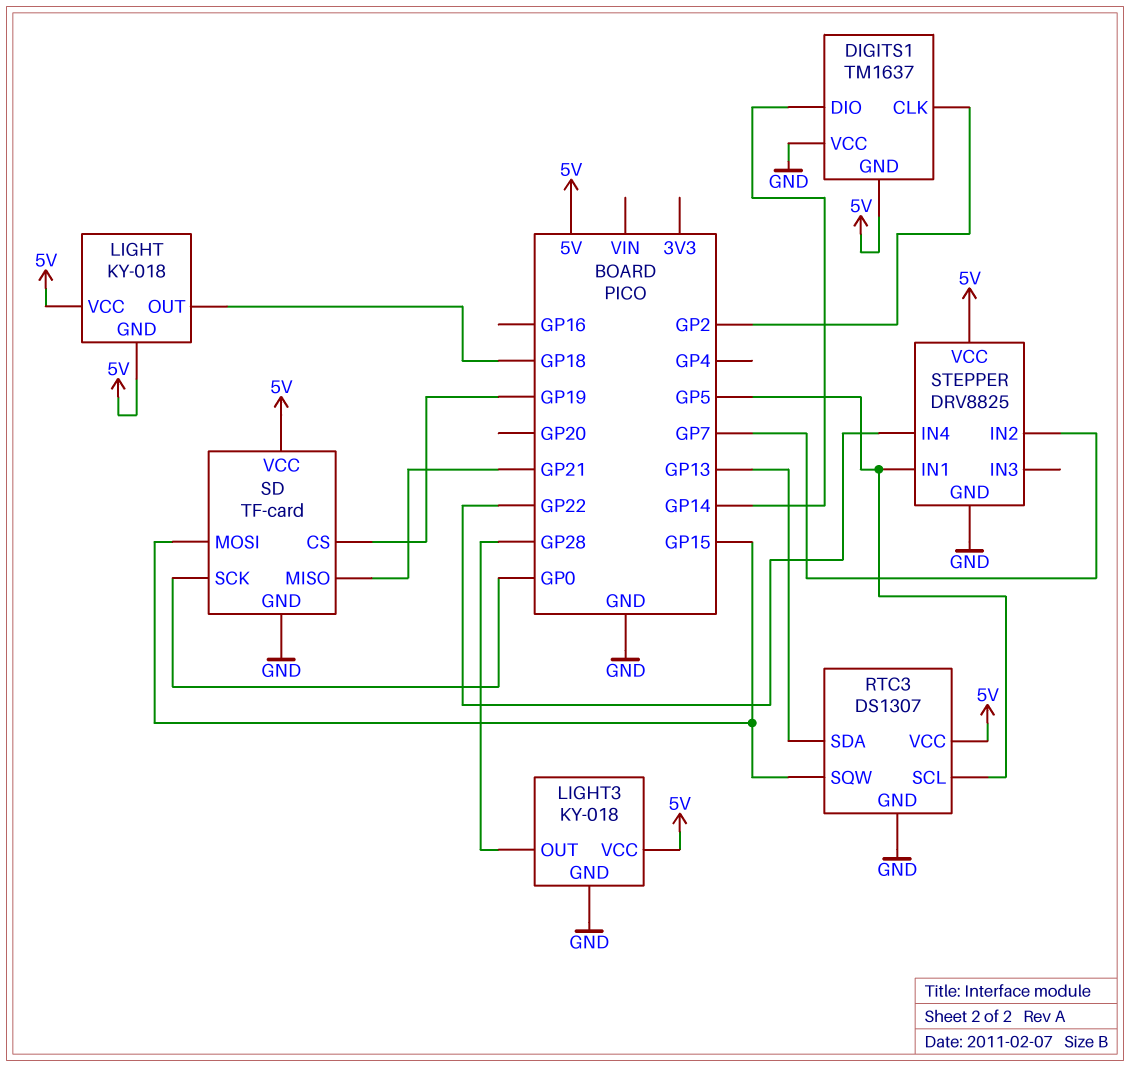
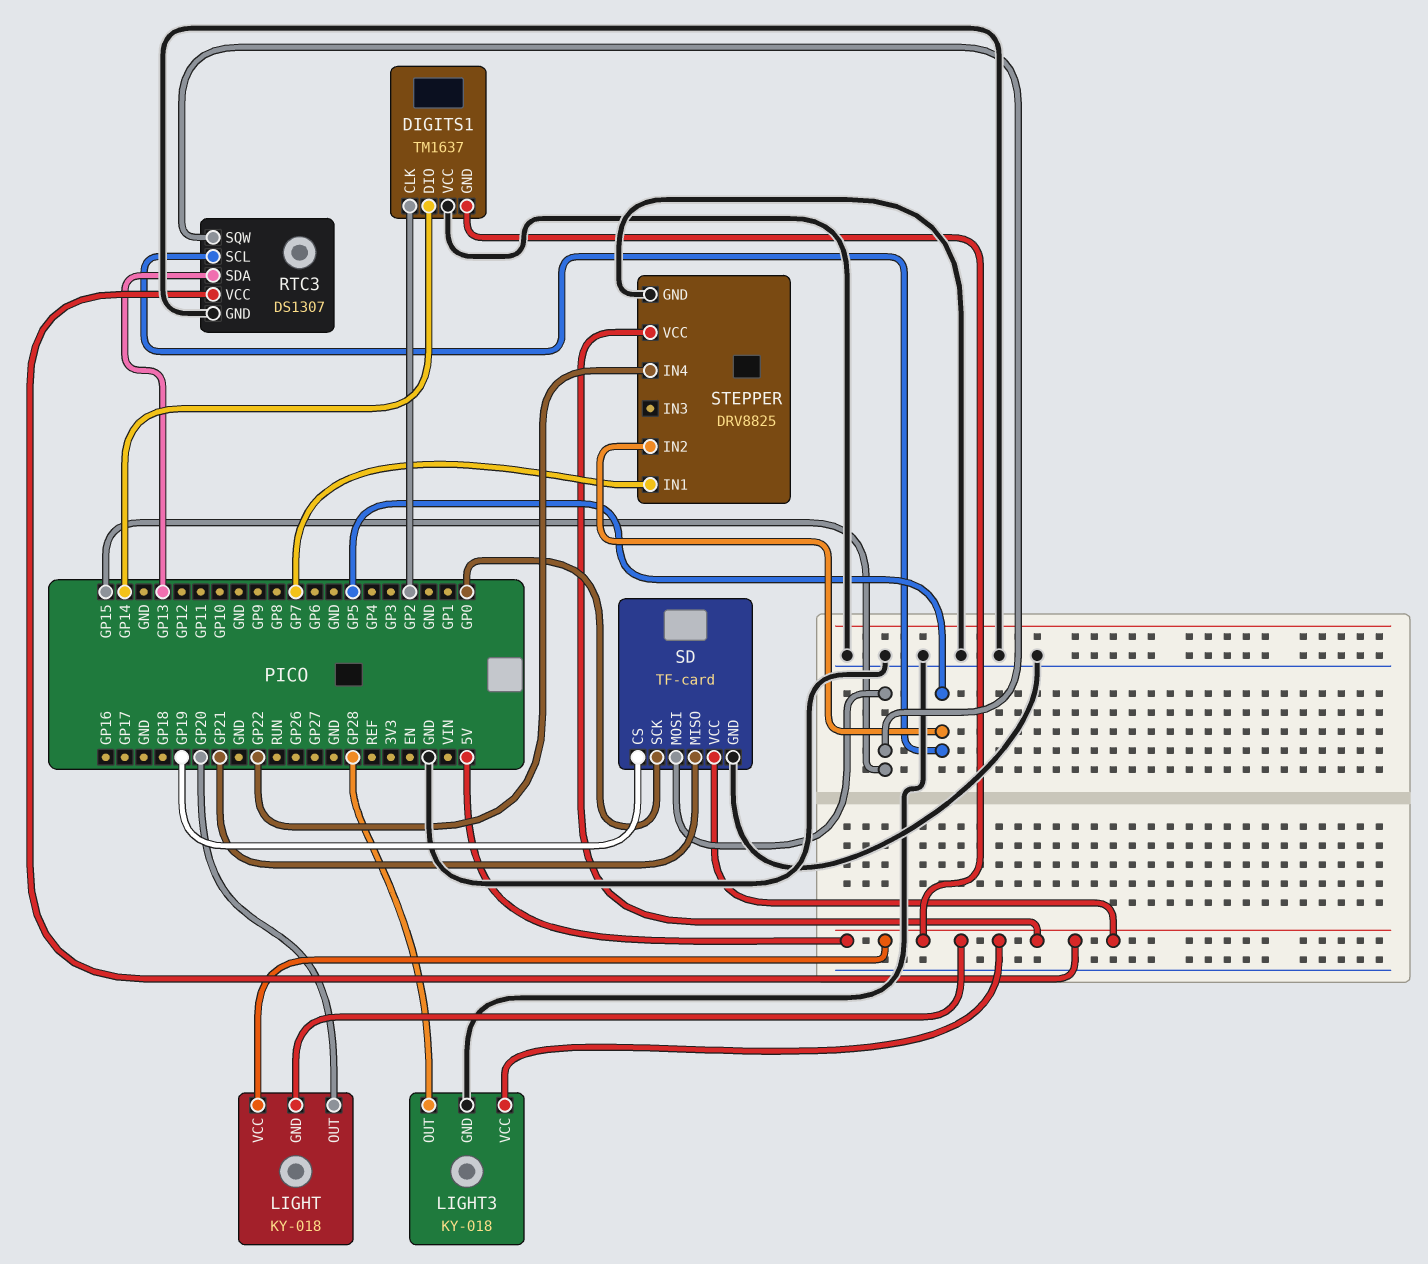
LIGHT pin OUT: GP18 -> GP20
STEPPER pin IN1: GP5 -> GP7
STEPPER pin IN2: GP7 -> GP5

